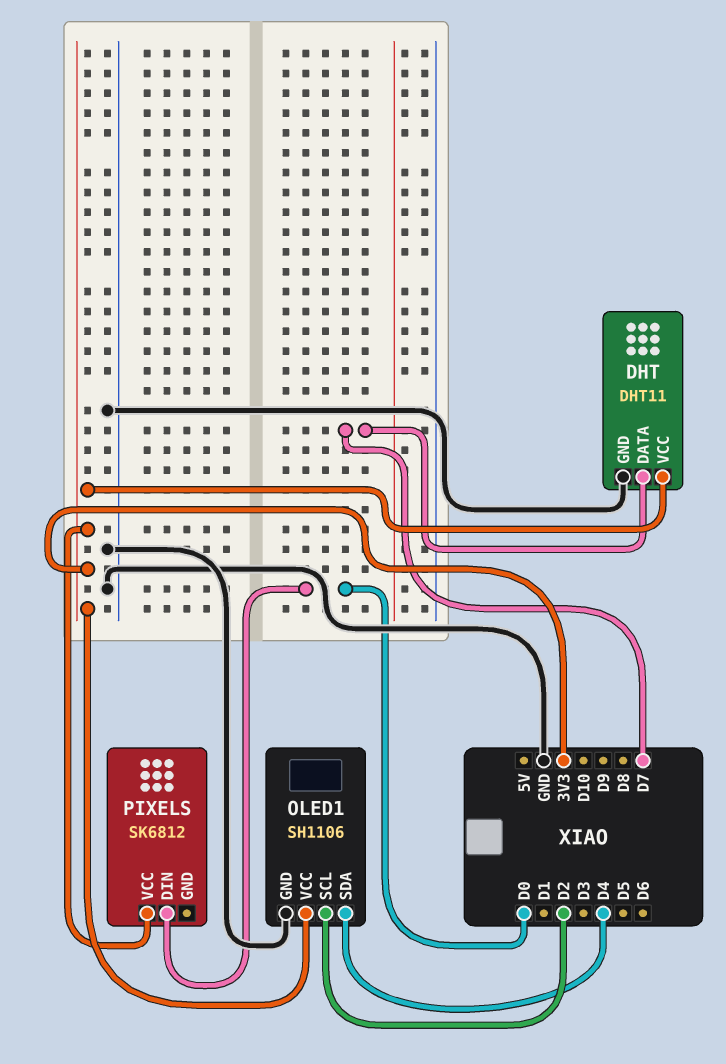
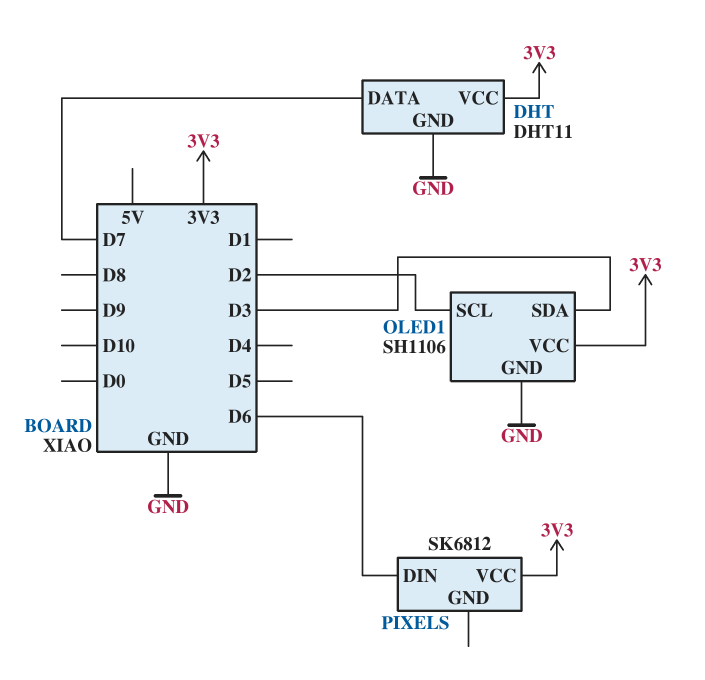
OLED1 pin SDA: D4 -> D3
PIXELS pin DIN: D0 -> D6

